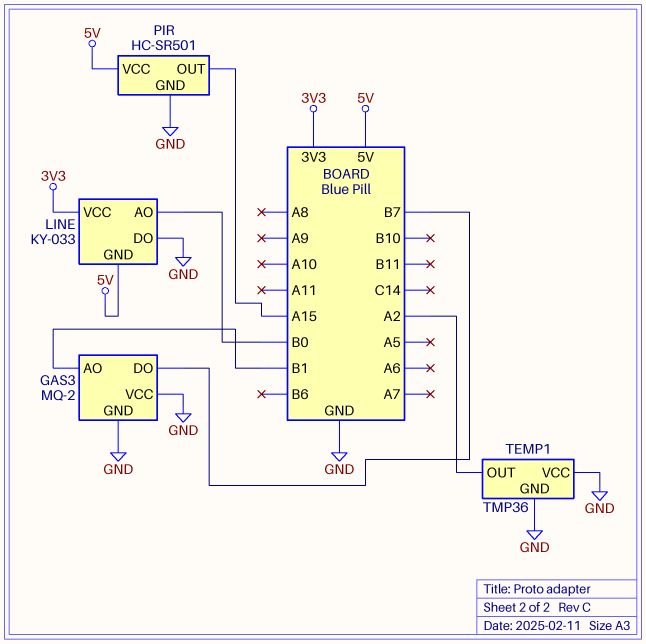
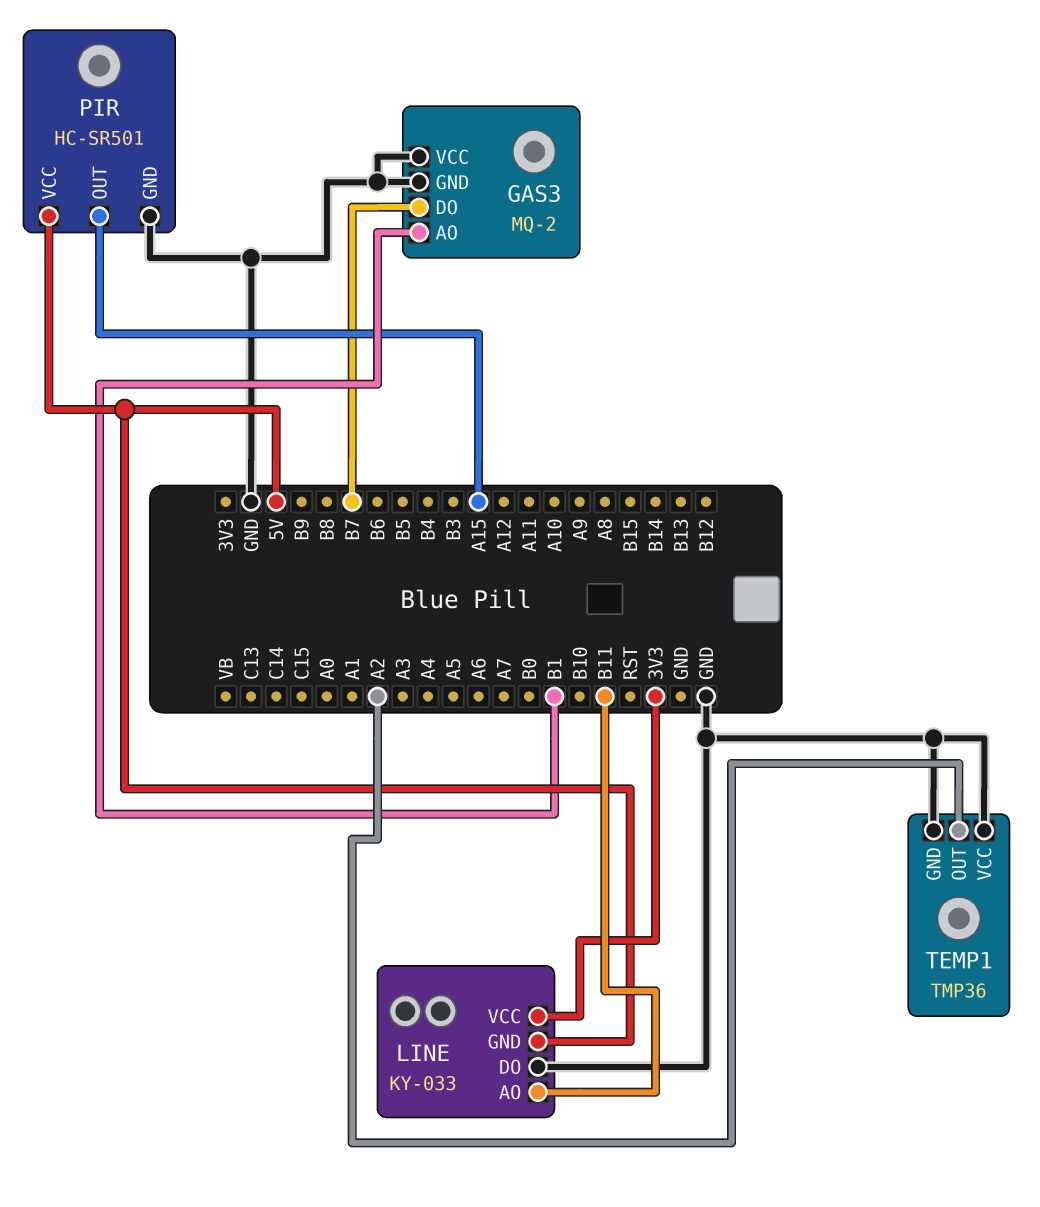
LINE pin AO: B0 -> B11

